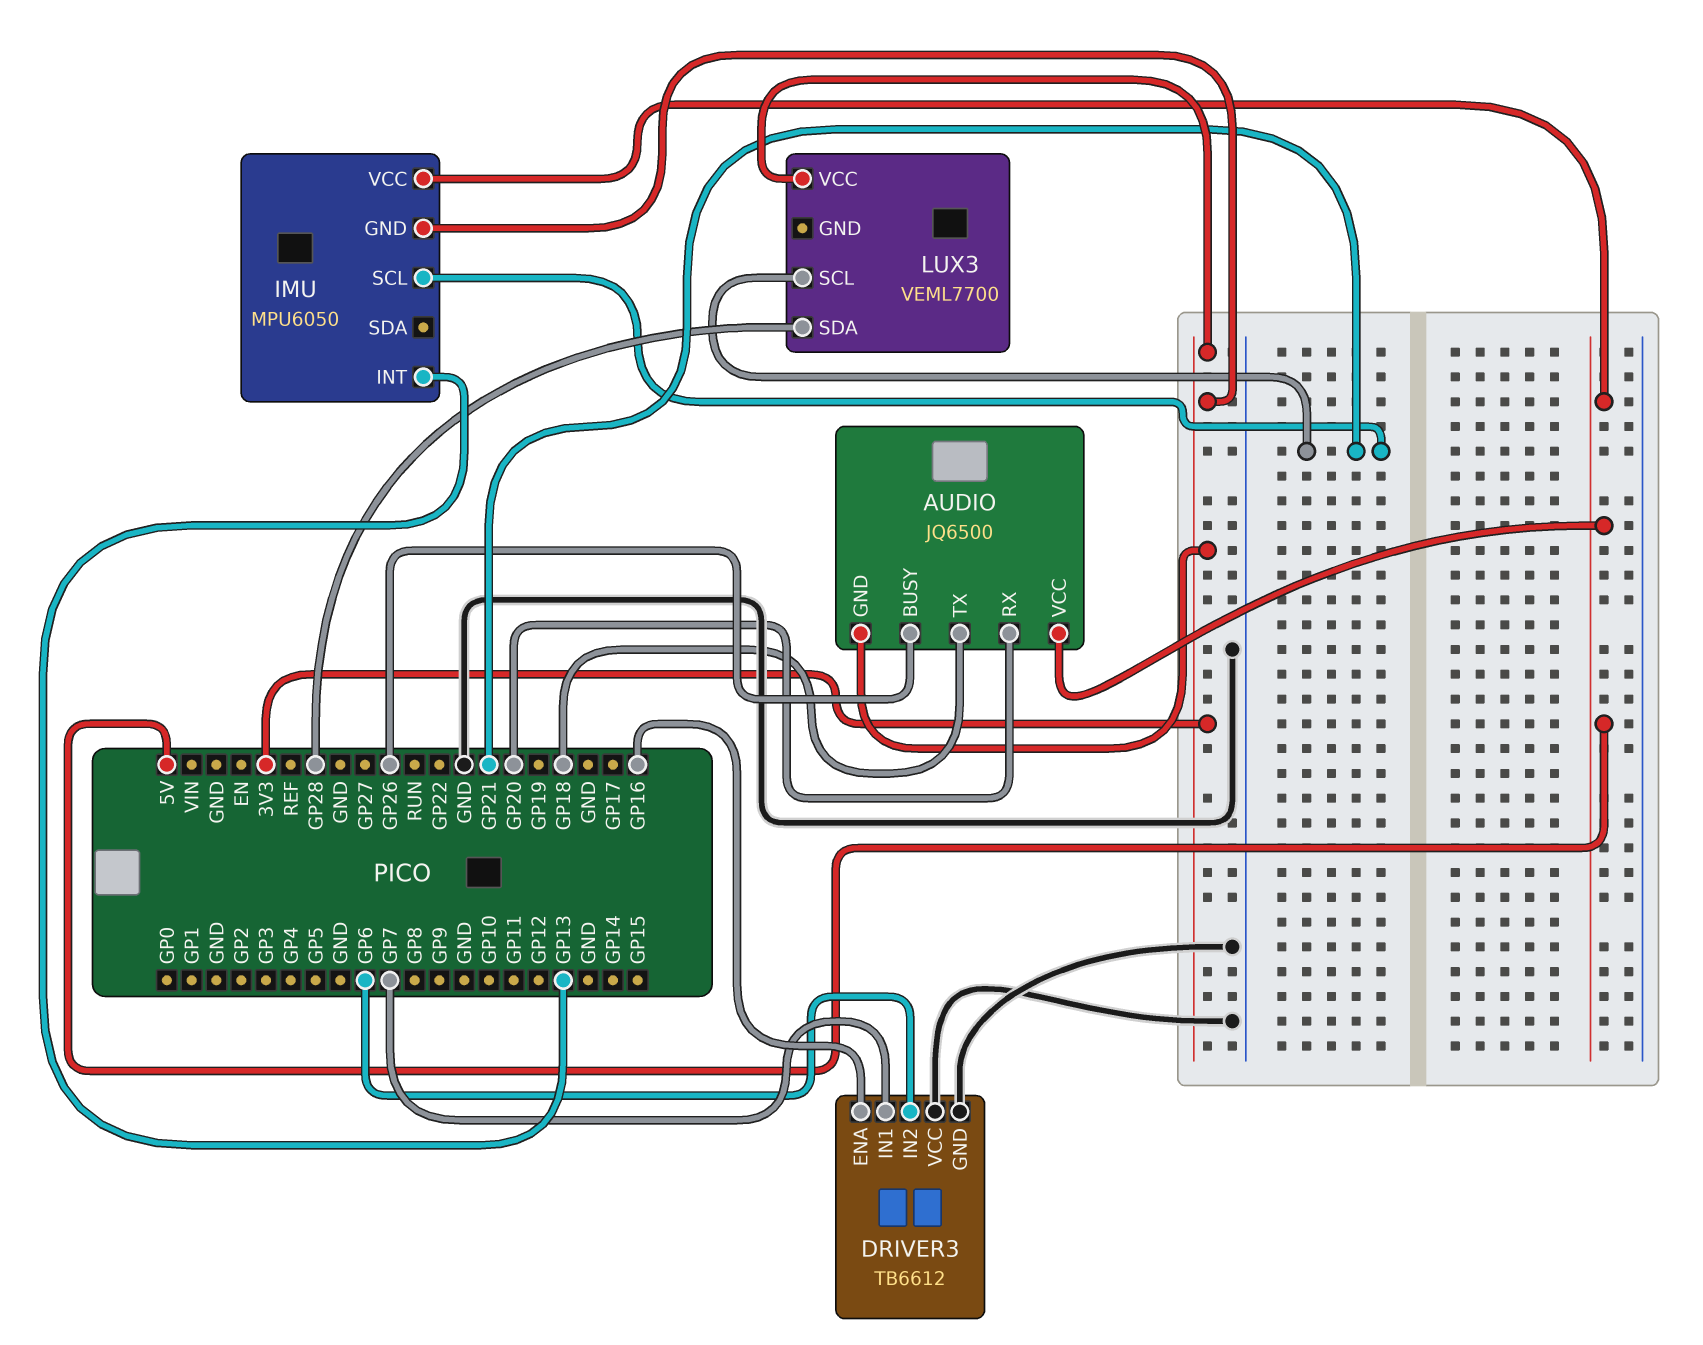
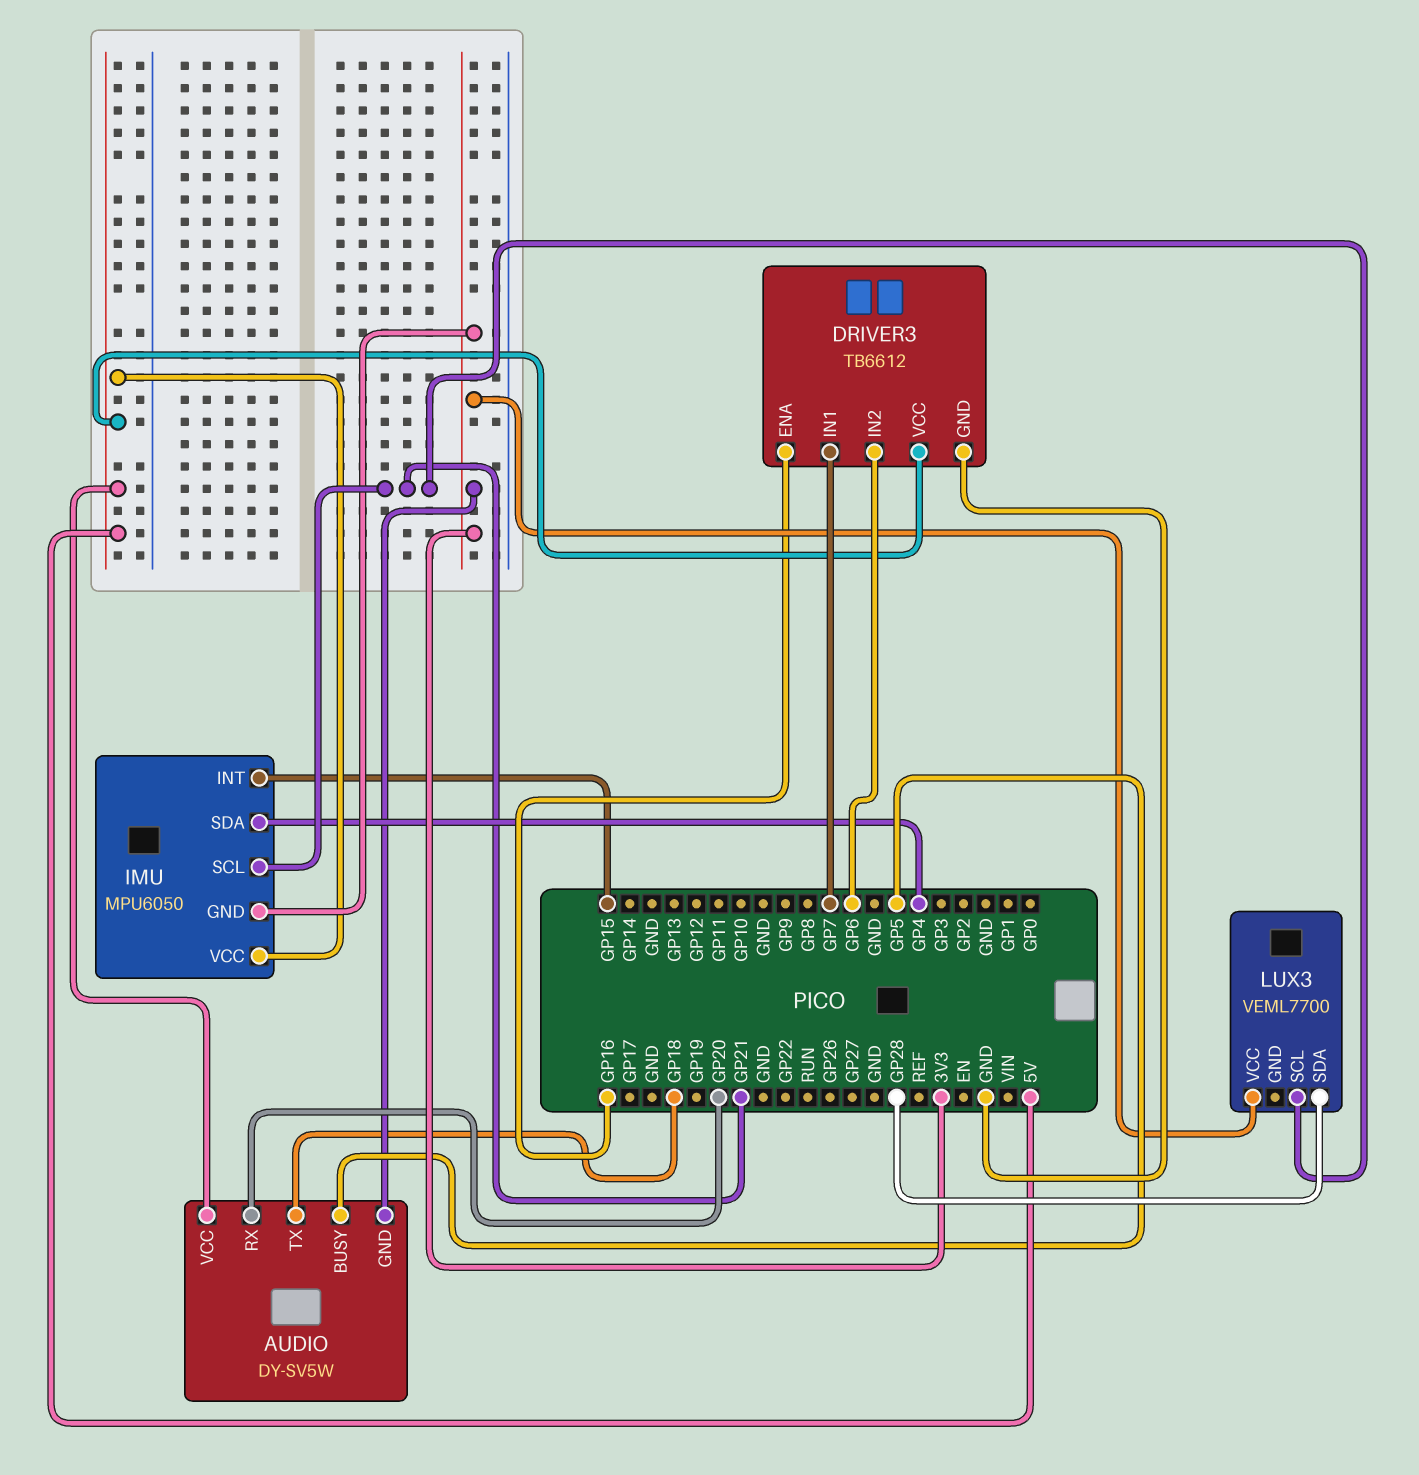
AUDIO: JQ6500 -> DY-SV5W
AUDIO pin BUSY: GP26 -> GP5
DRIVER3 pin VCC: GND -> 5V
IMU pin INT: GP13 -> GP15
IMU pin SDA: none -> GP4

